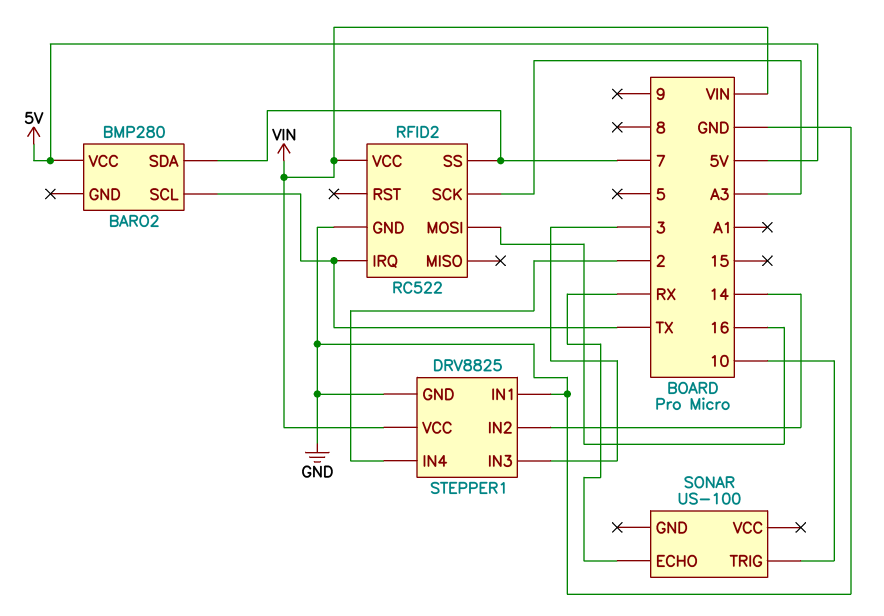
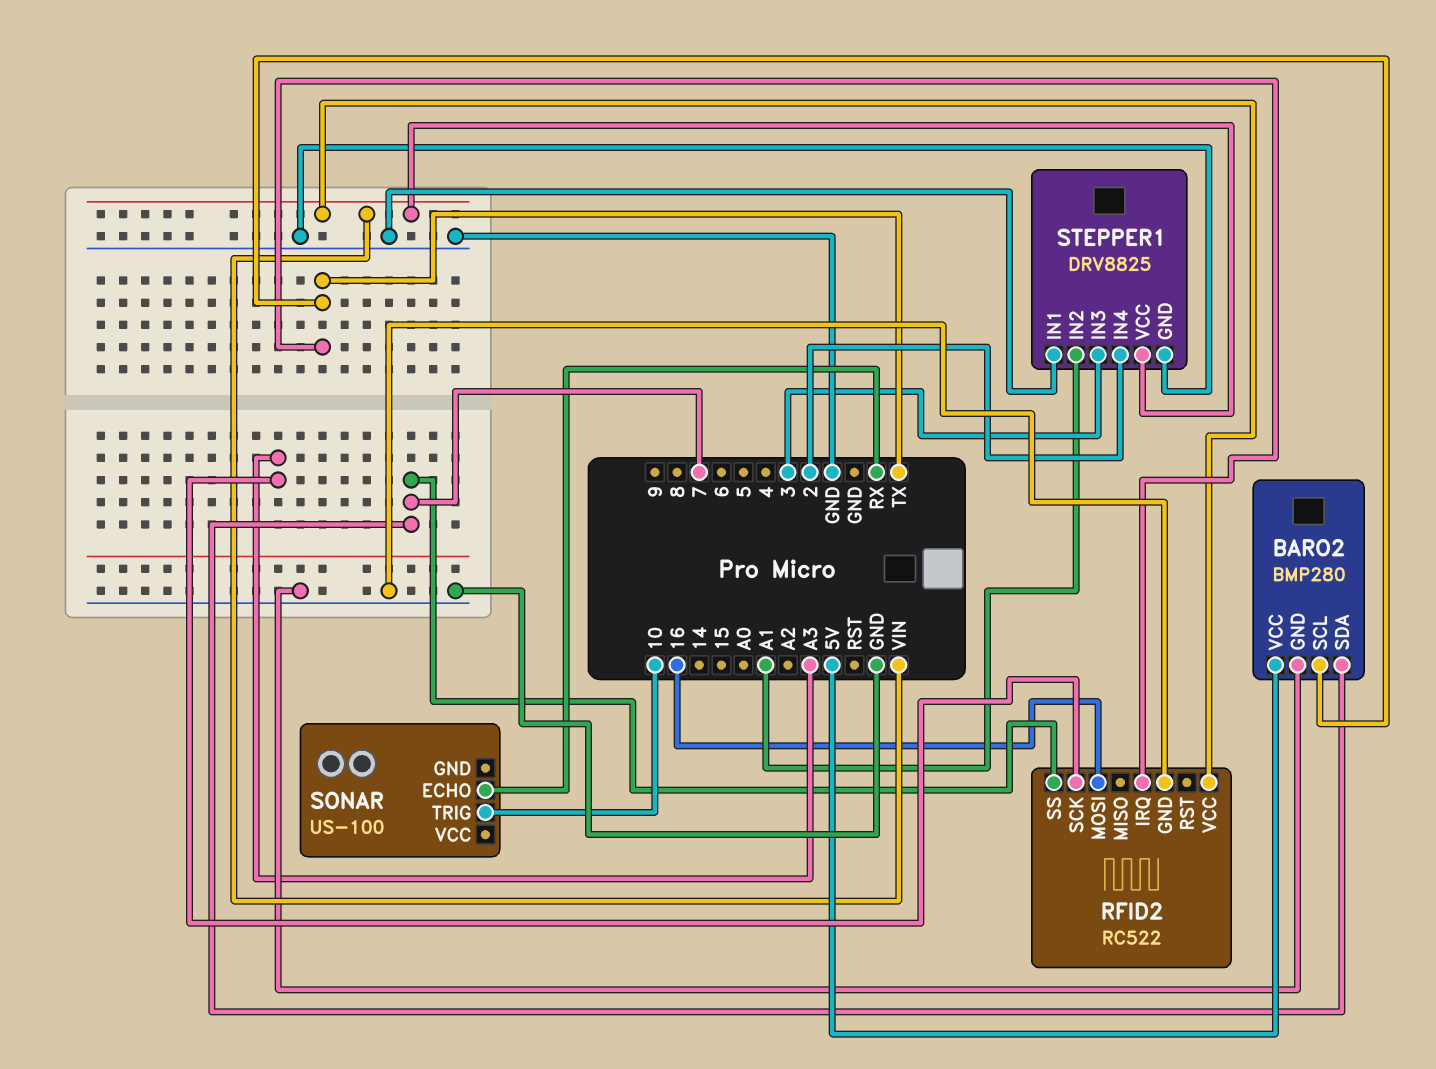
BARO2 pin GND: none -> GND
STEPPER1 pin IN2: 14 -> A1

